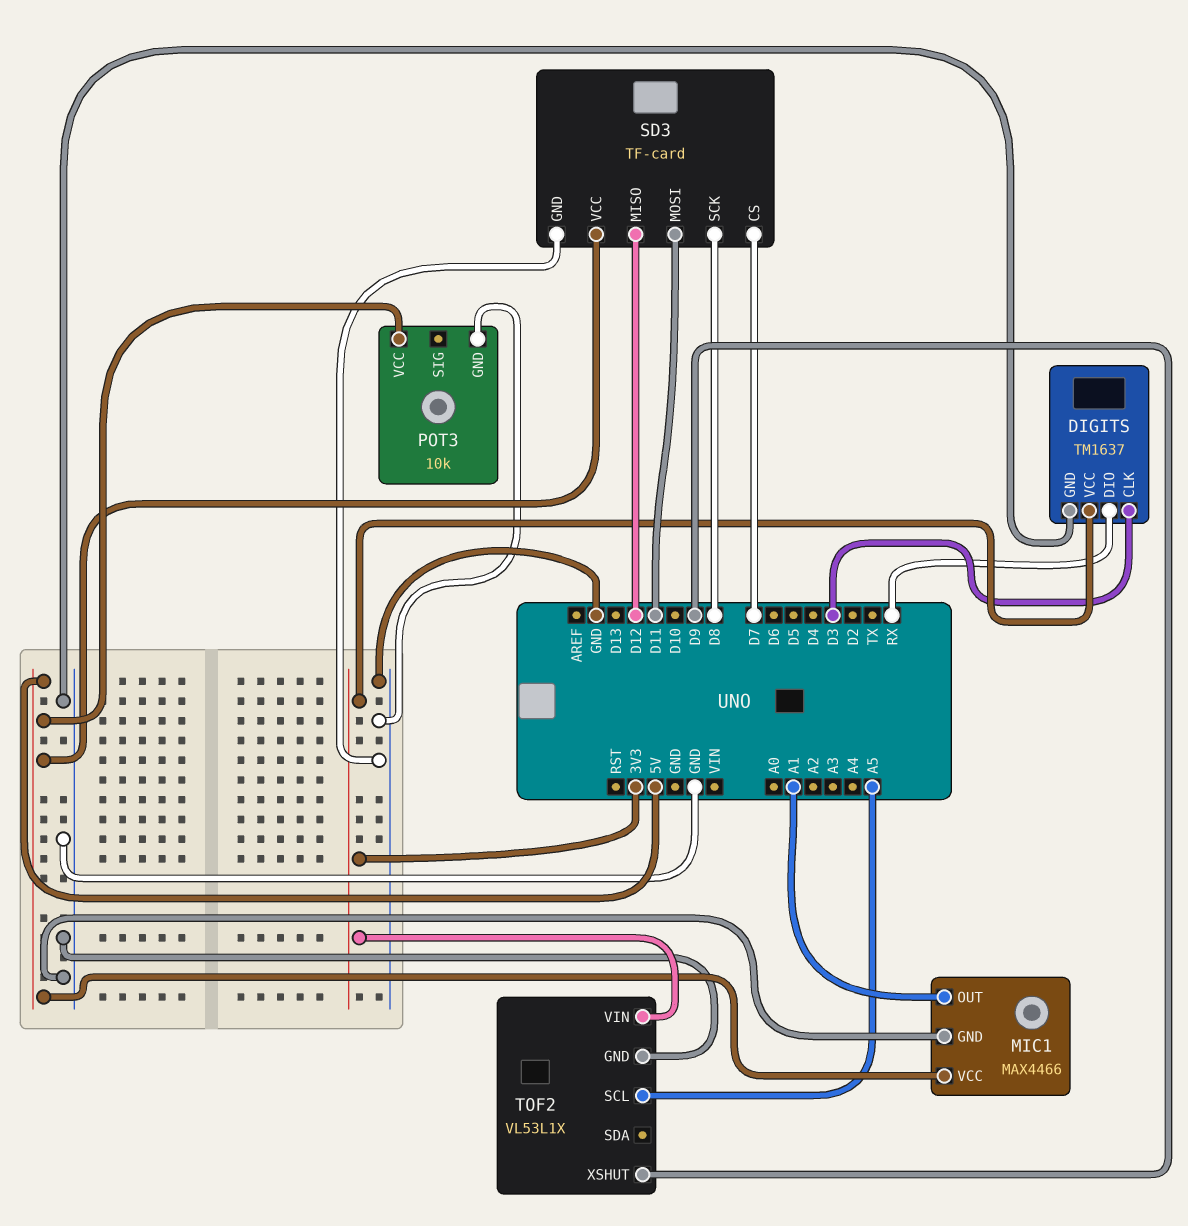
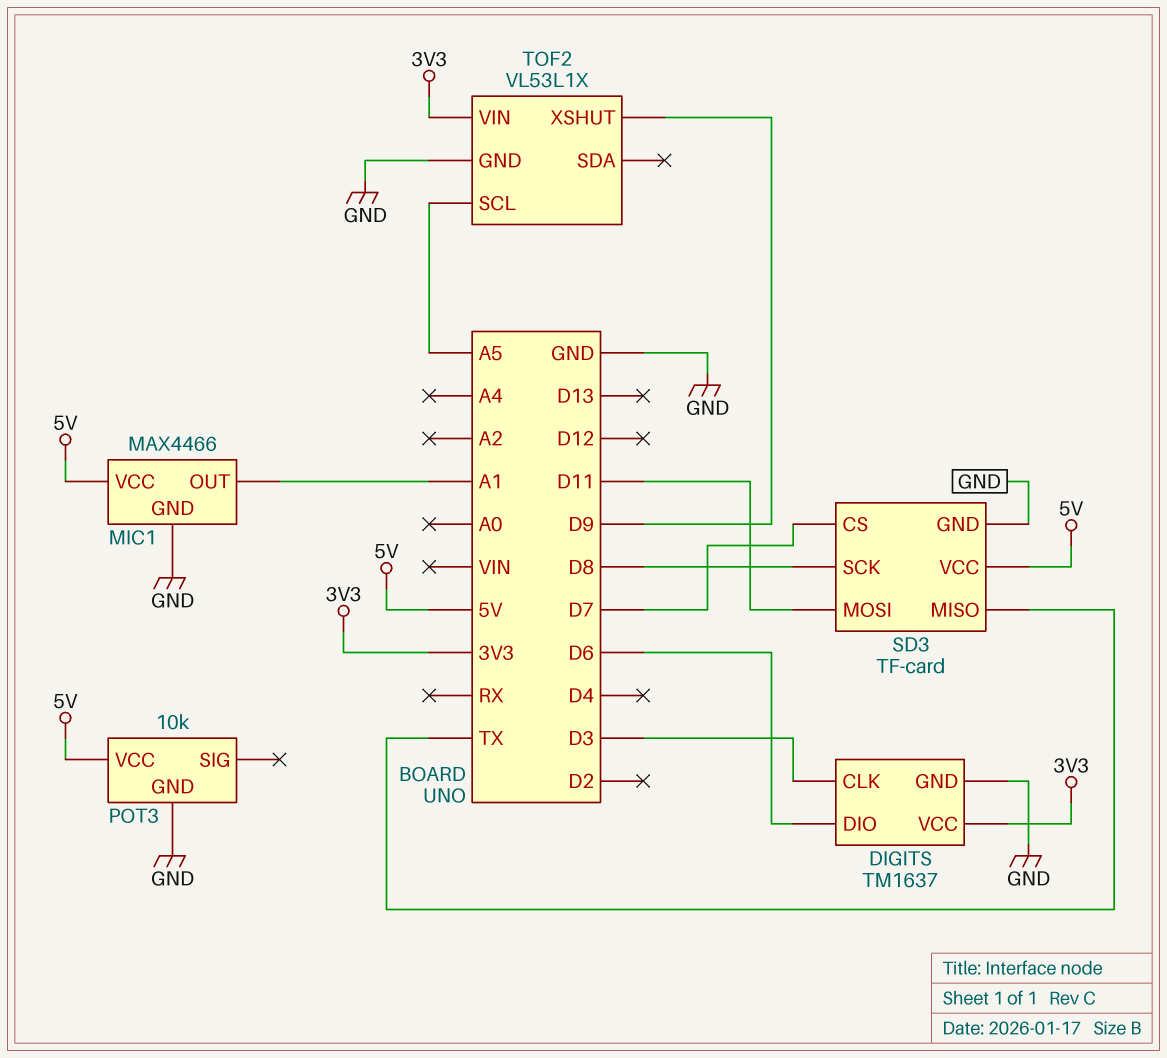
DIGITS pin DIO: RX -> D6
SD3 pin MISO: D12 -> TX

